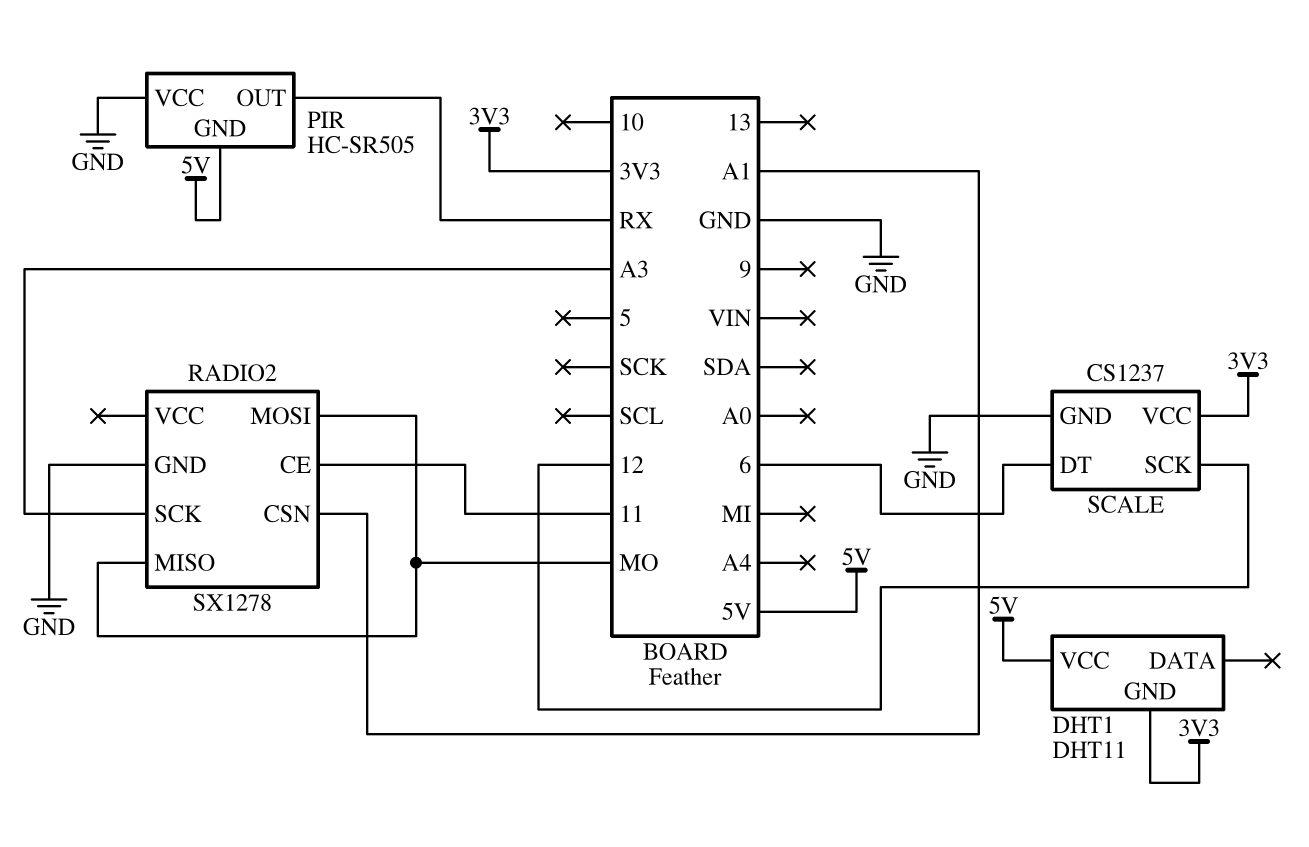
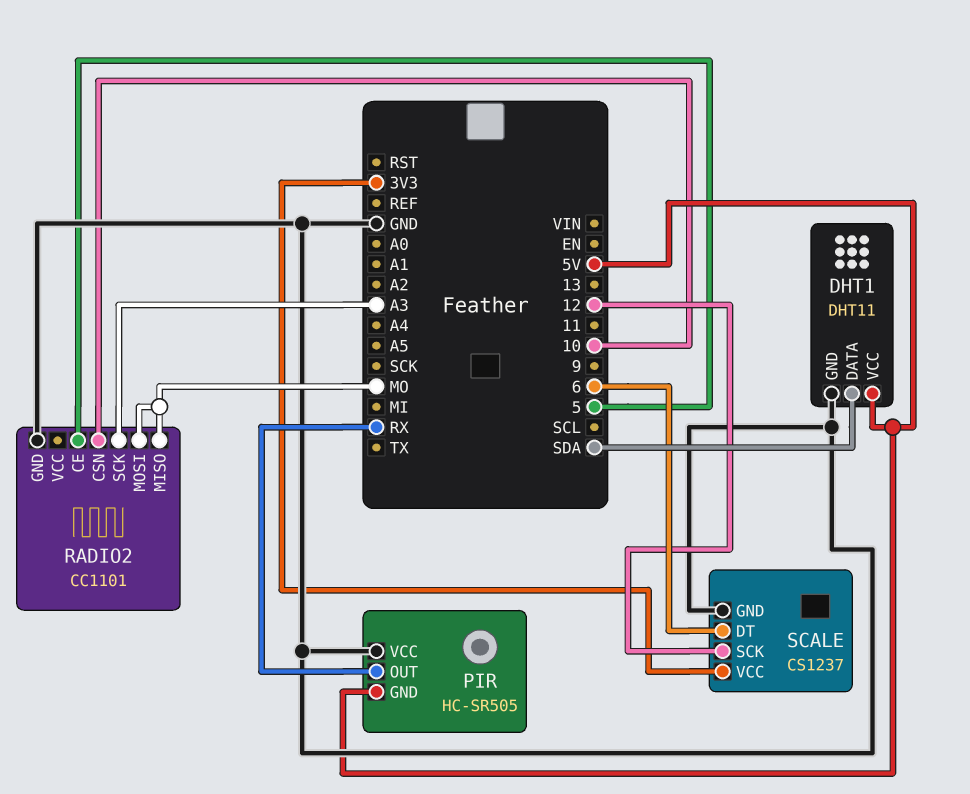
DHT1 pin DATA: none -> SDA
DHT1 pin GND: 3V3 -> GND
RADIO2: SX1278 -> CC1101
RADIO2 pin CE: 11 -> 5
RADIO2 pin CSN: A1 -> 10

